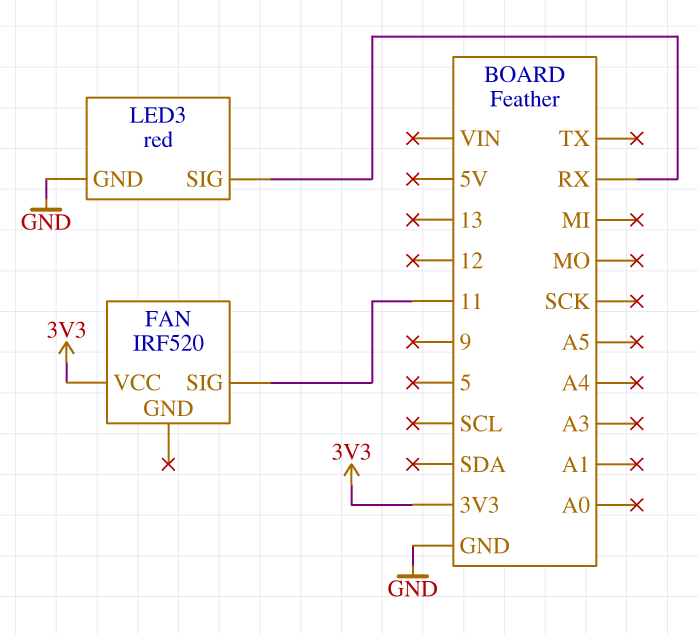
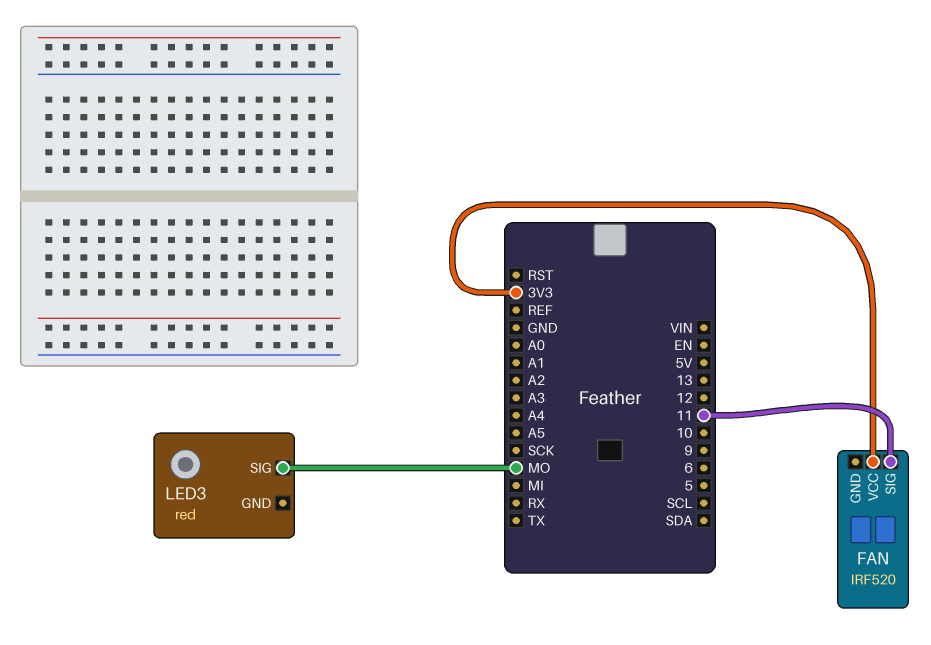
LED3 pin GND: GND -> none
LED3 pin SIG: RX -> MO

